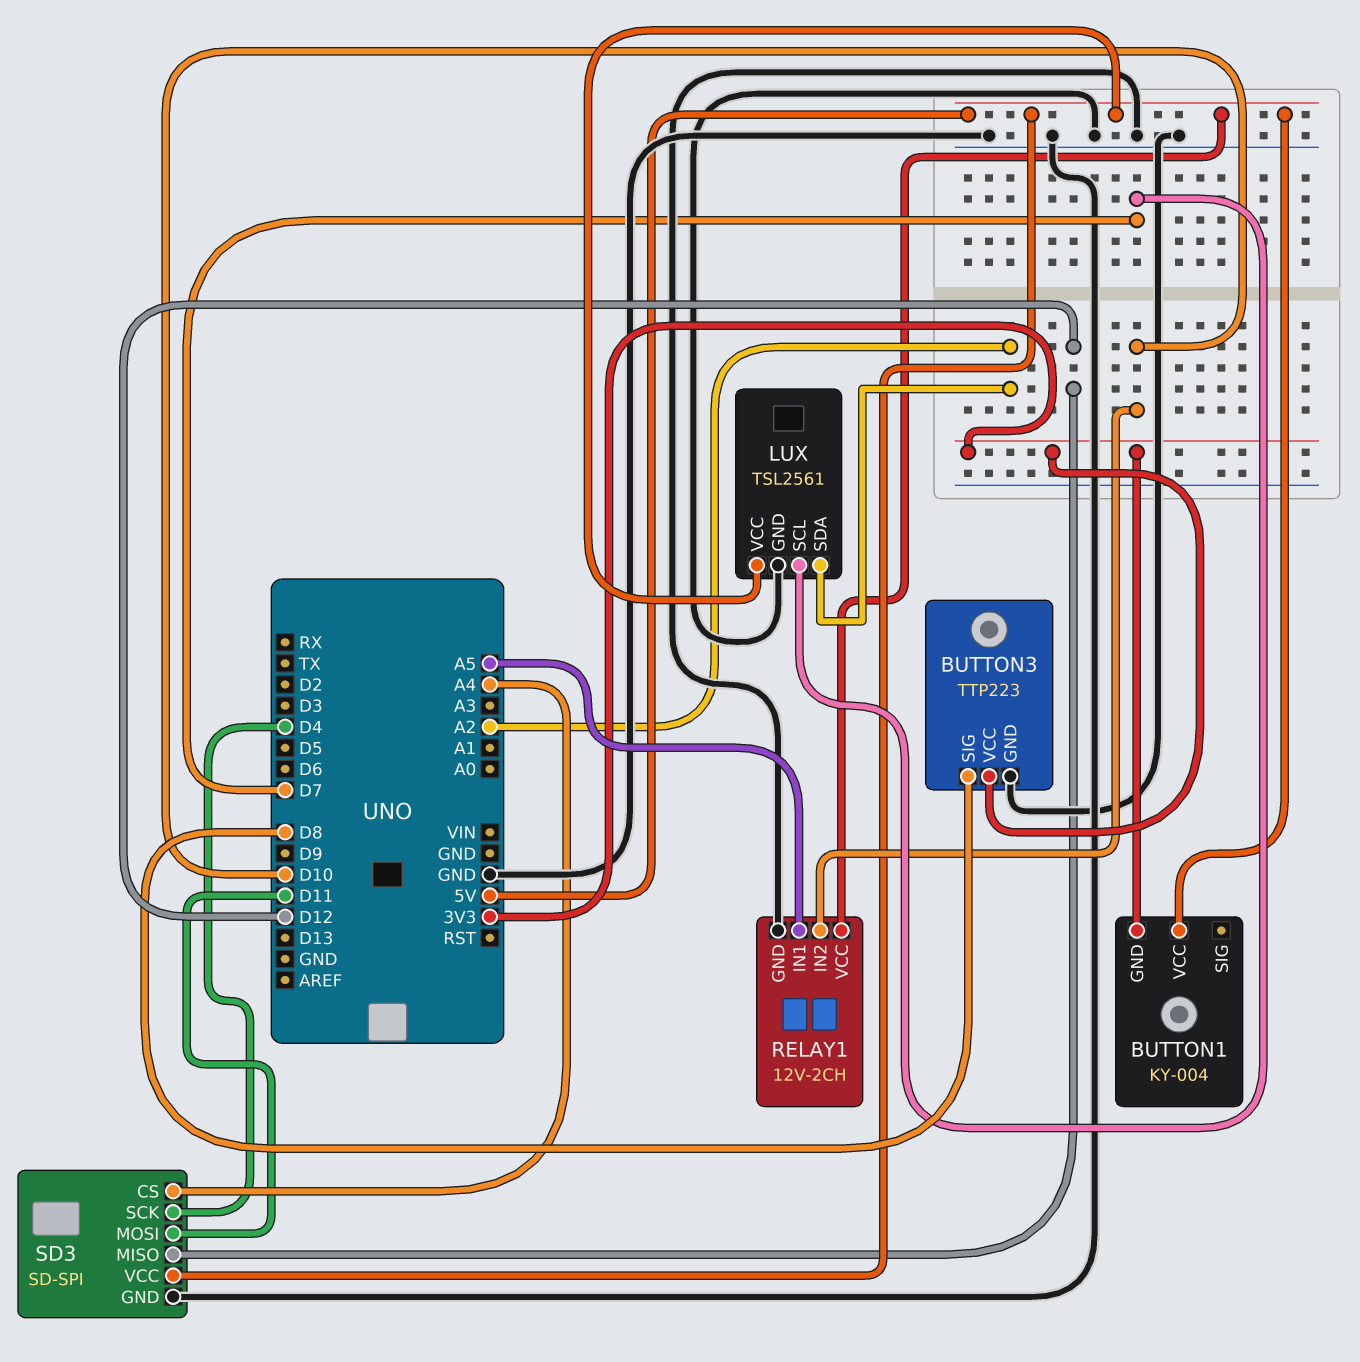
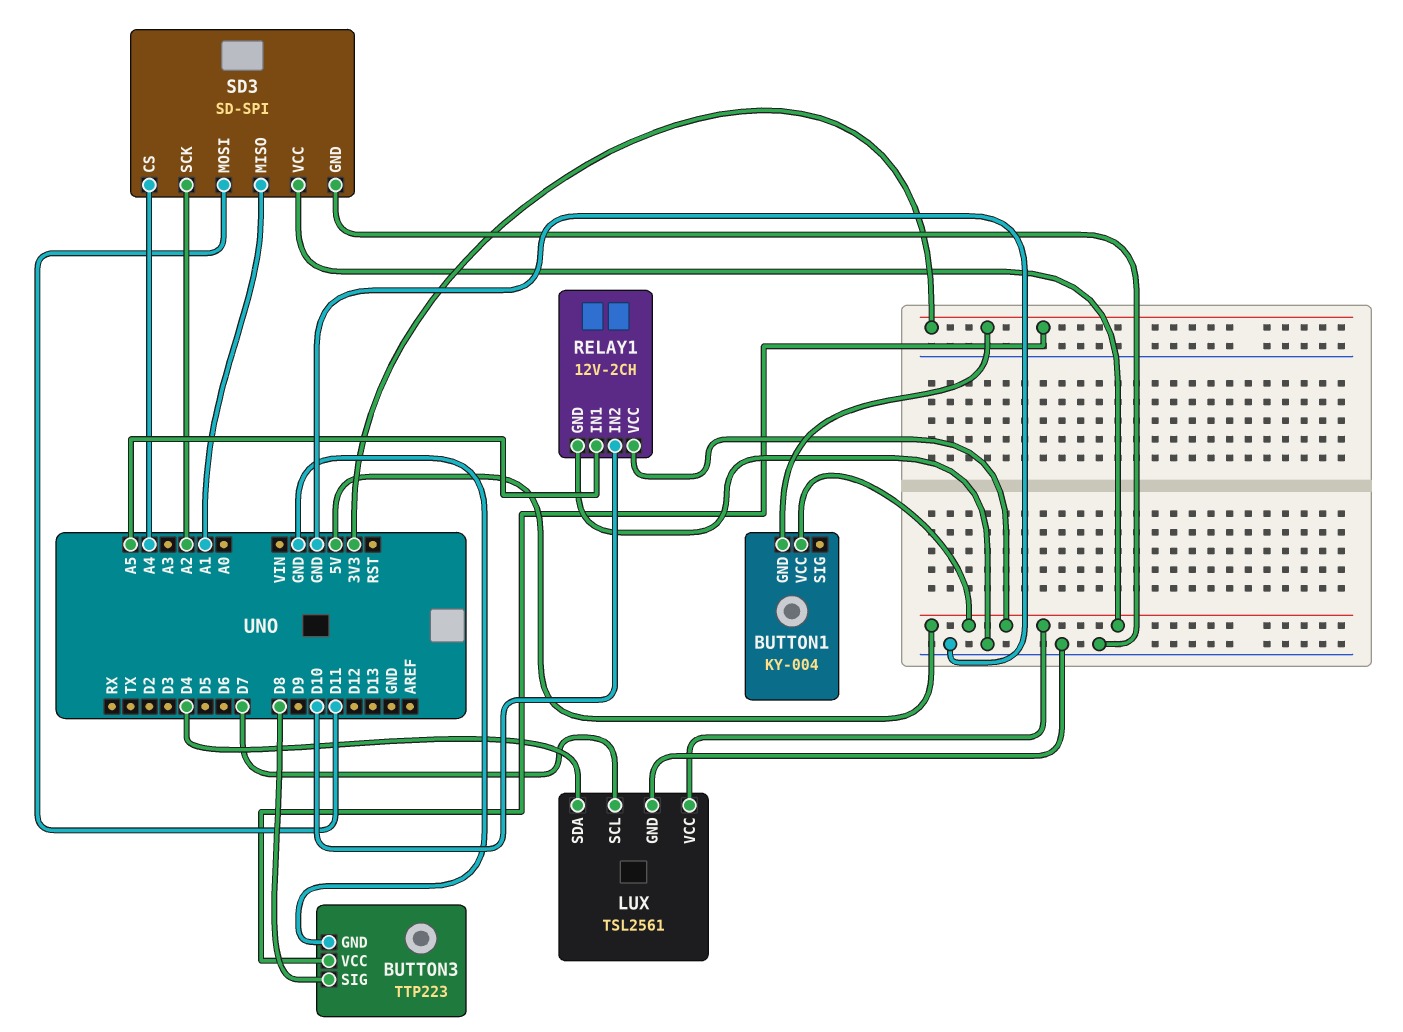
LUX pin SDA: A2 -> D4
SD3 pin MISO: D12 -> A1
SD3 pin SCK: D4 -> A2

